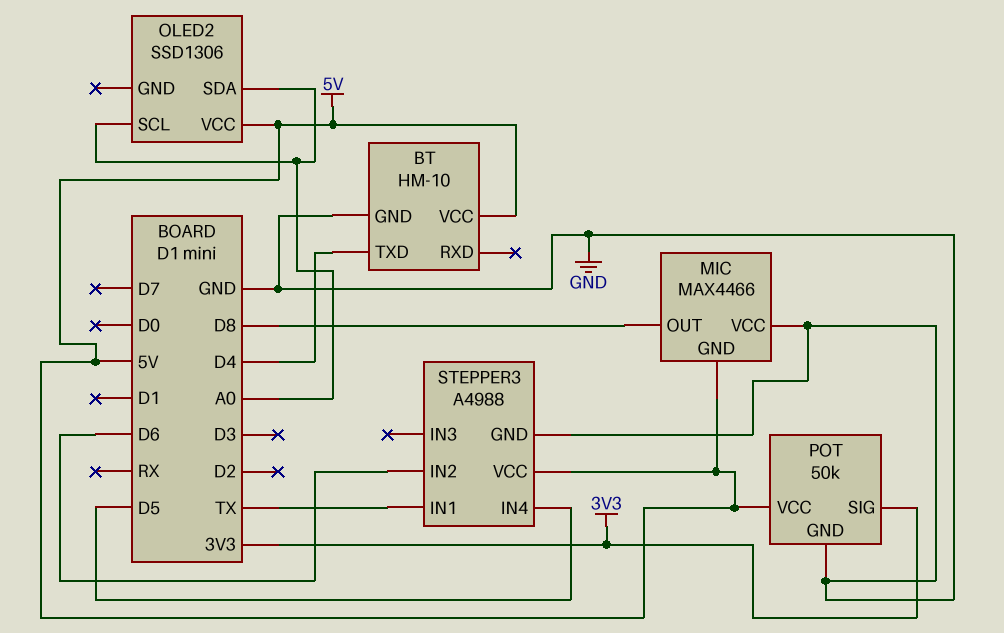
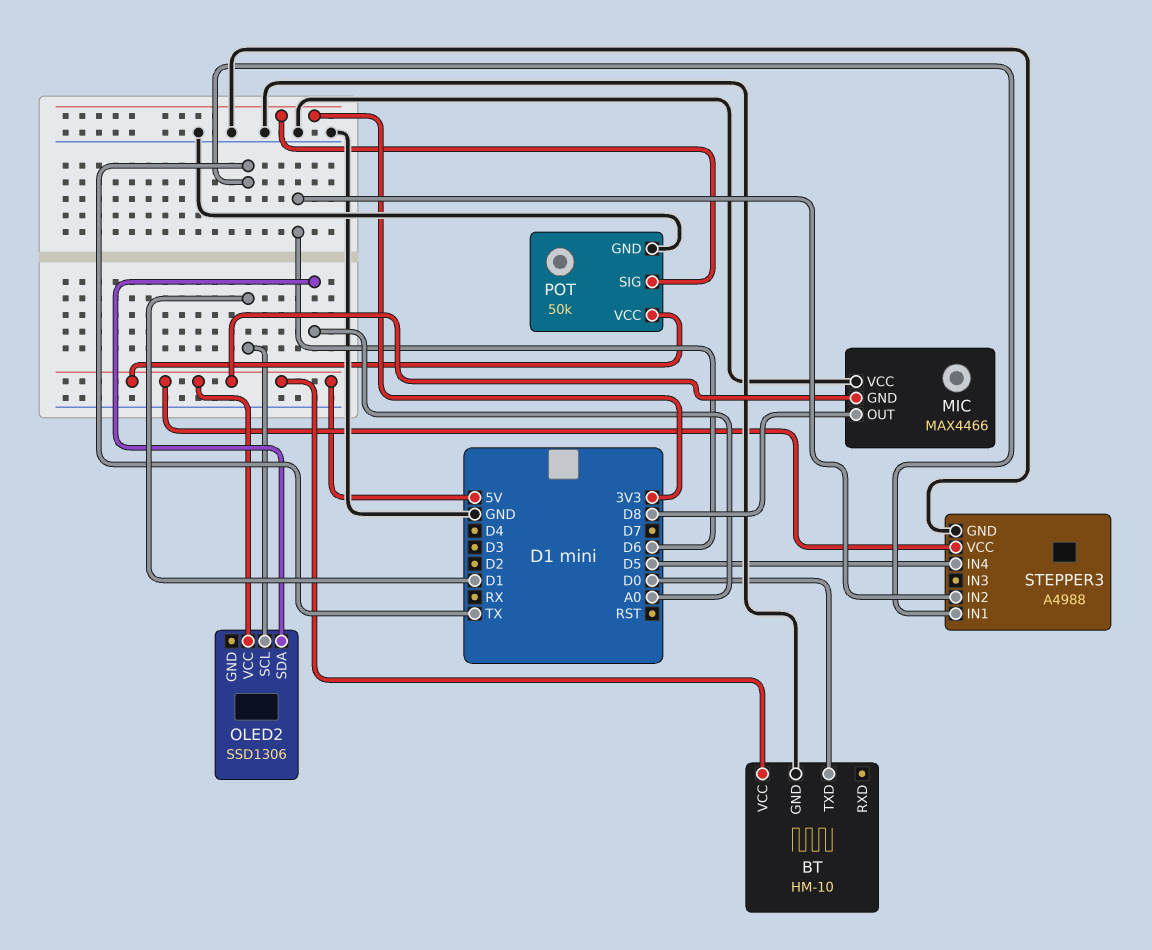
BT pin TXD: D4 -> D0
OLED2 pin SCL: A0 -> D1

